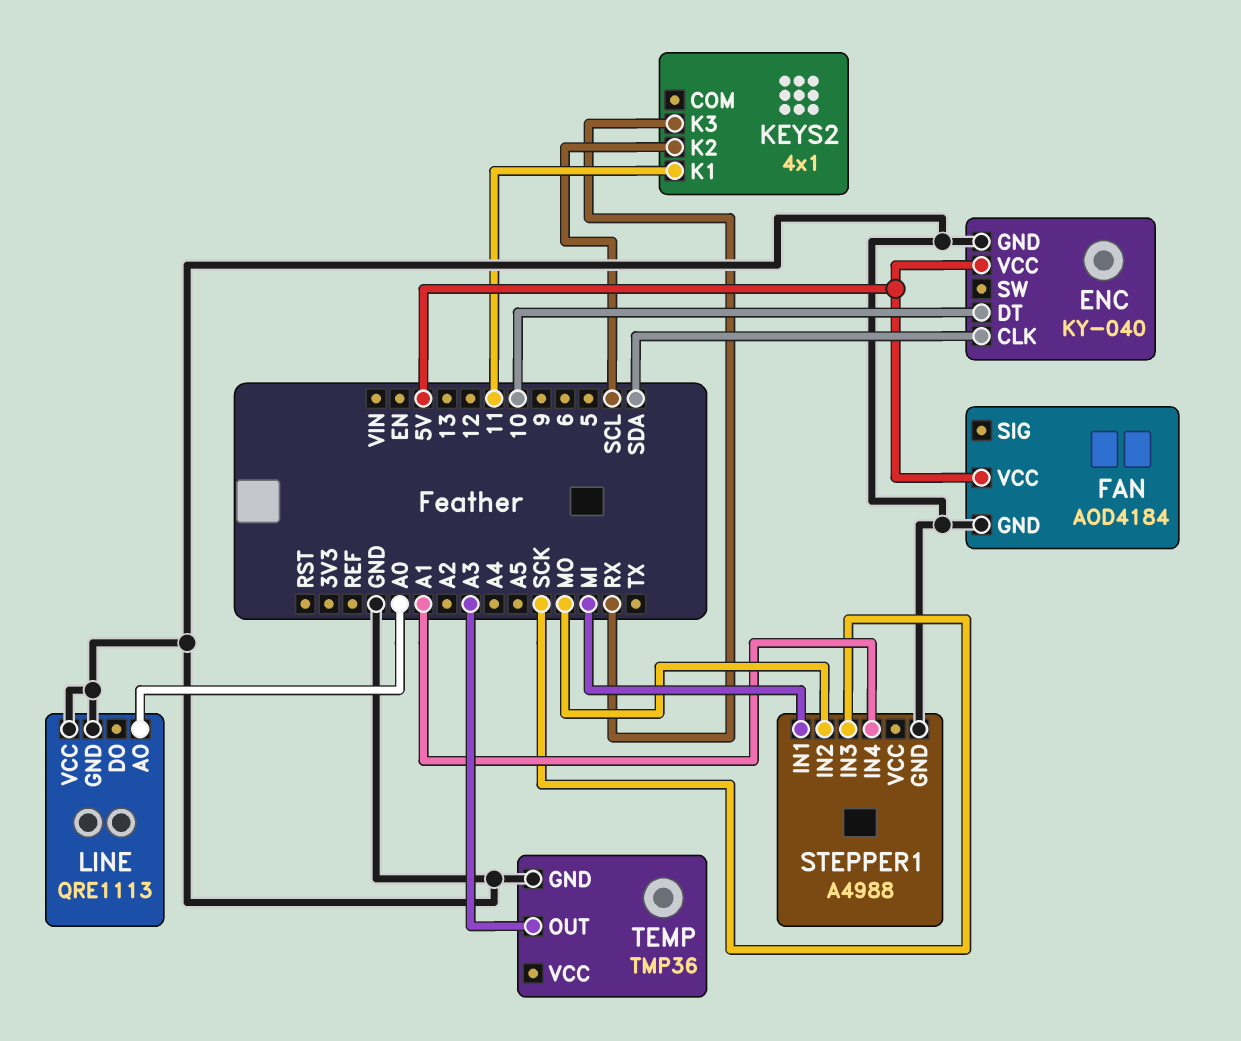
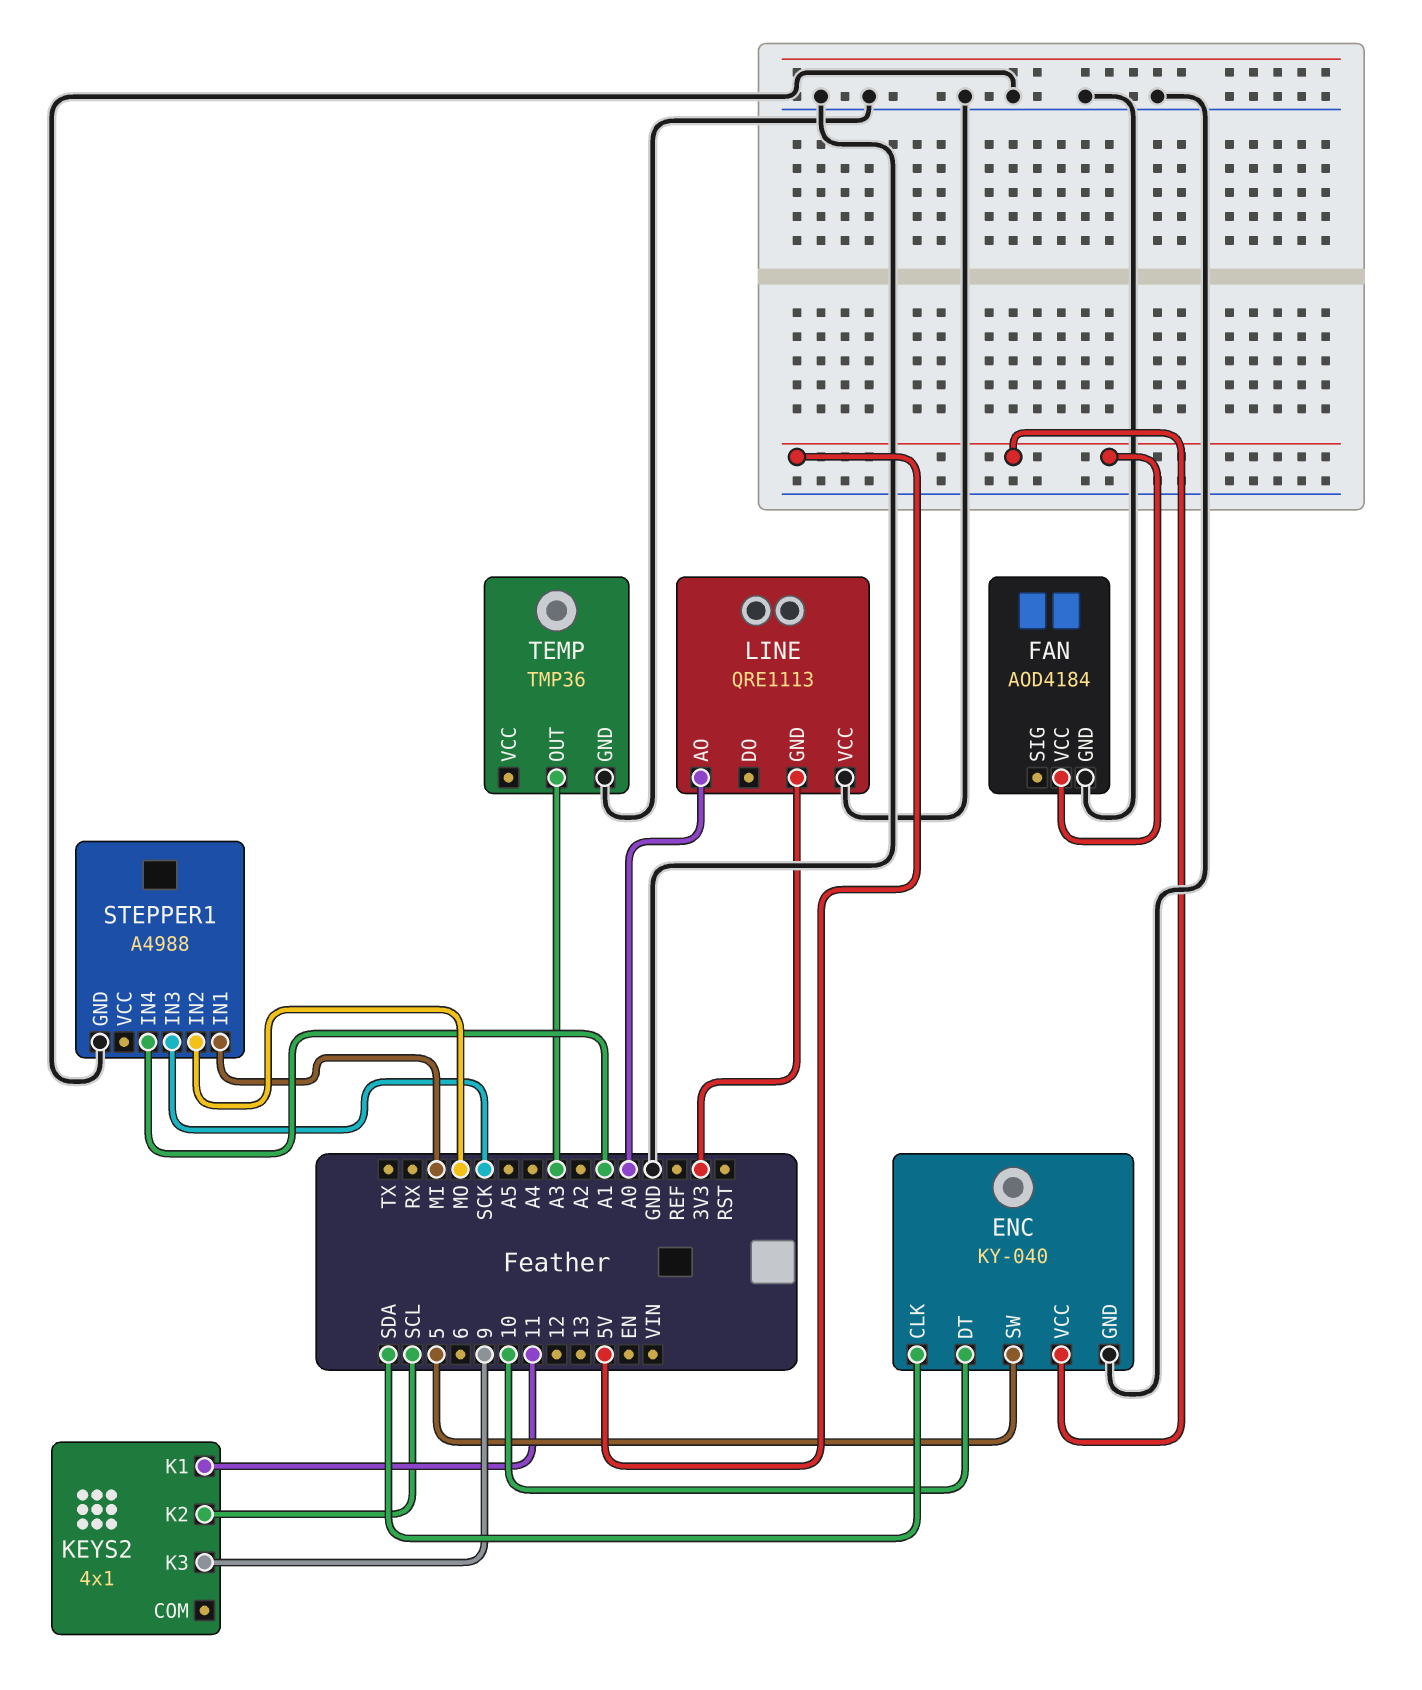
ENC pin SW: none -> 5
KEYS2 pin K3: RX -> 9
LINE pin GND: GND -> 3V3

